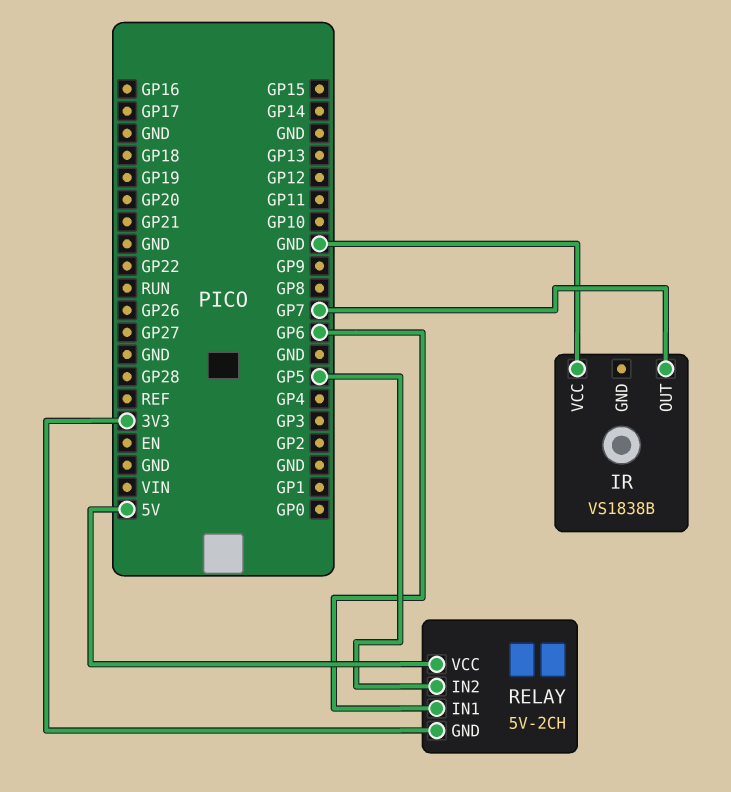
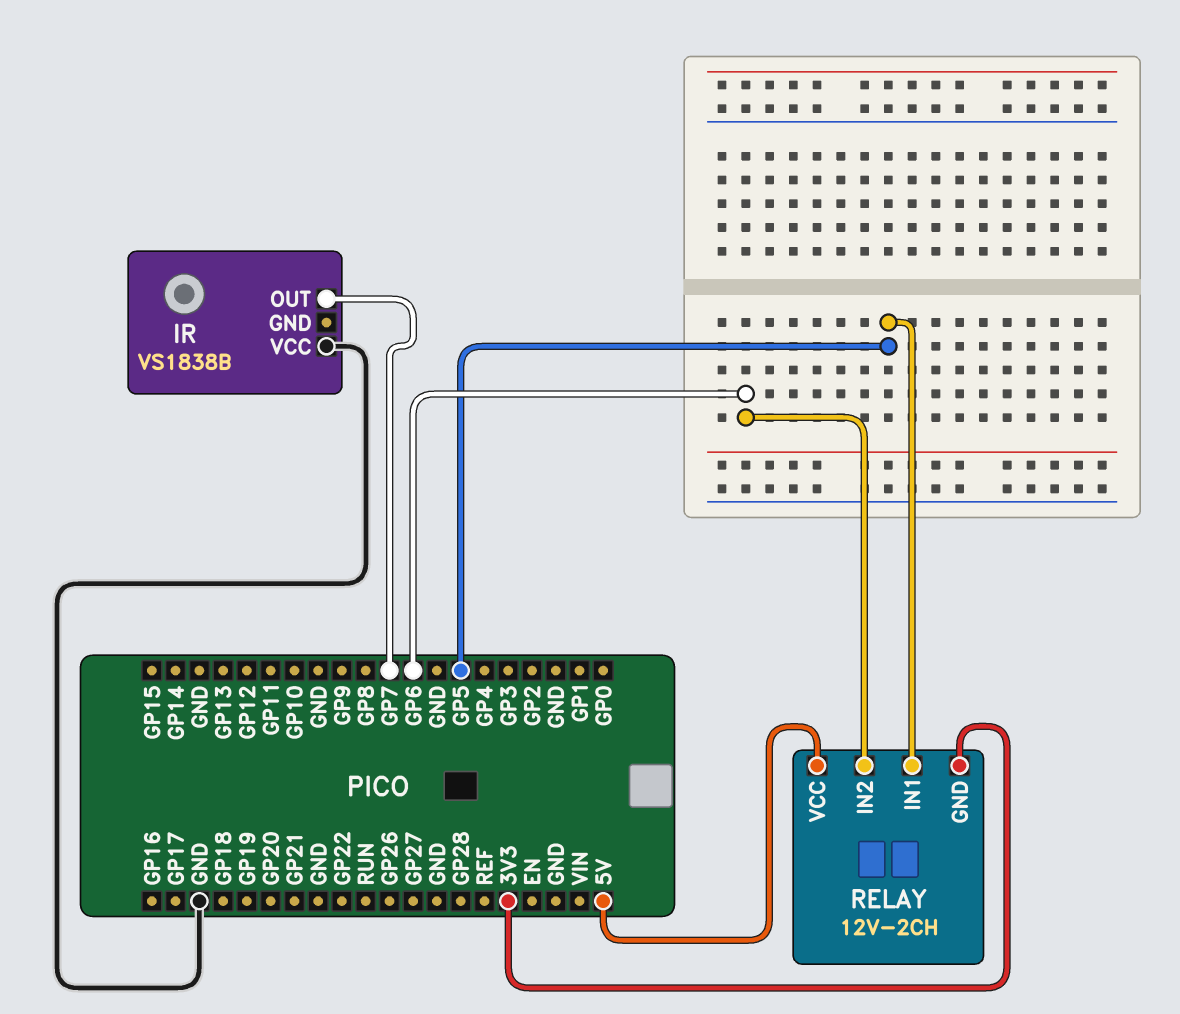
RELAY: 5V-2CH -> 12V-2CH
RELAY pin IN1: GP6 -> GP5
RELAY pin IN2: GP5 -> GP6

